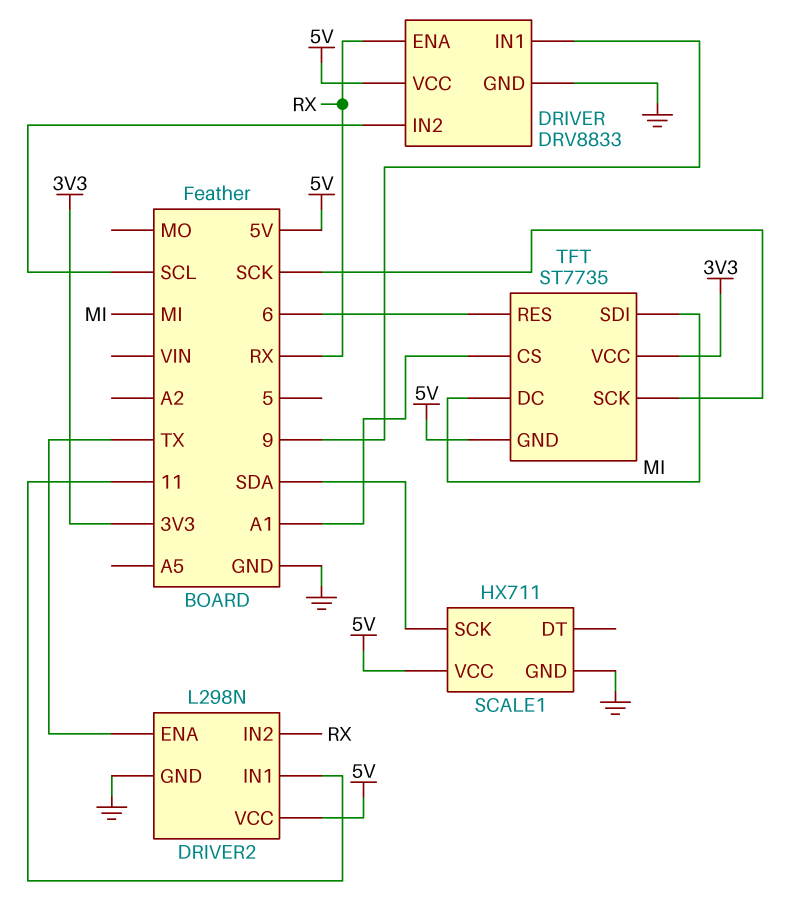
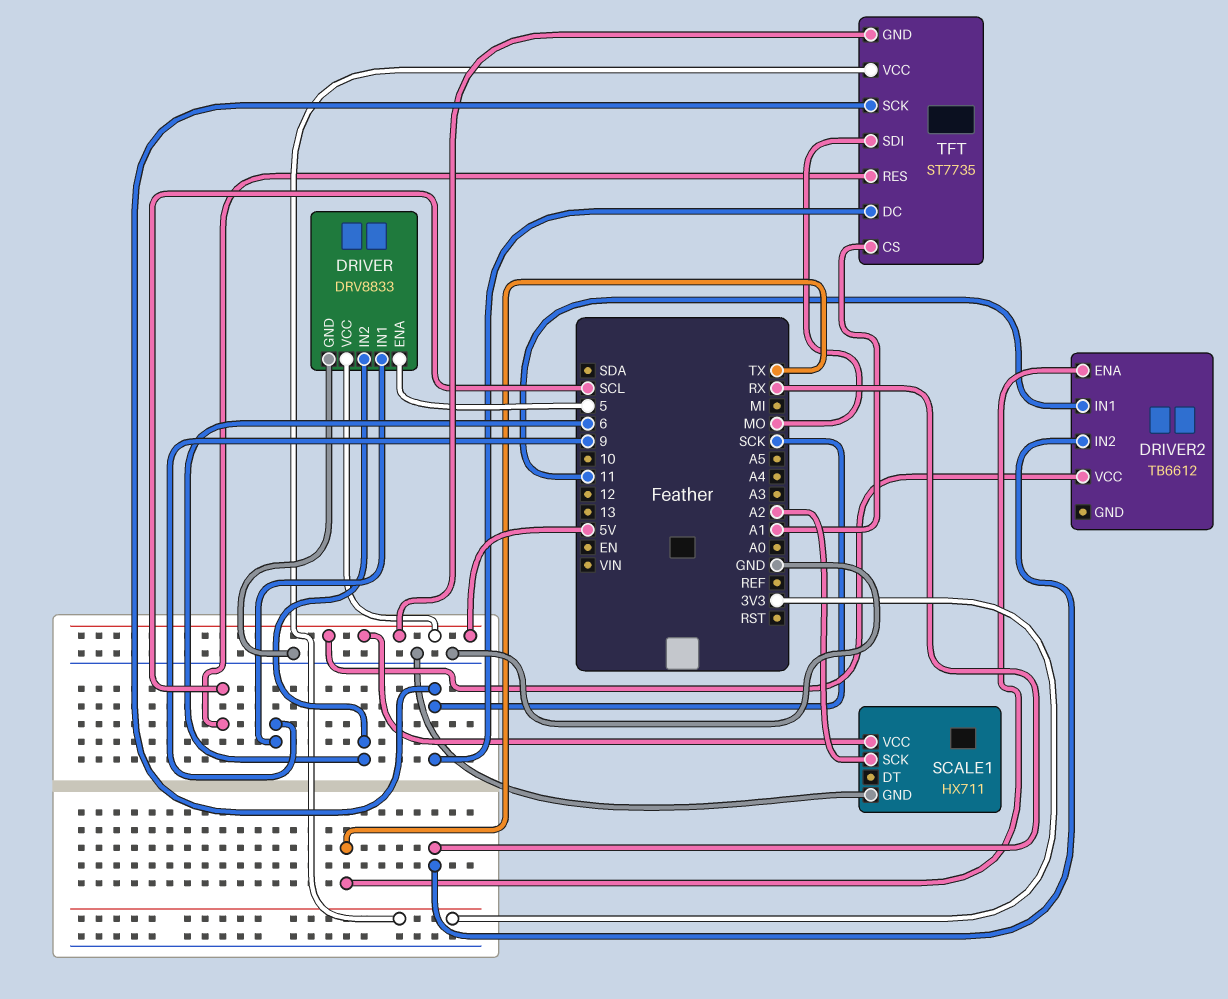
DRIVER pin ENA: RX -> 5
DRIVER pin IN2: SCL -> 6
DRIVER2: L298N -> TB6612
DRIVER2 pin GND: GND -> none
SCALE1 pin SCK: SDA -> A2
TFT pin DC: MI -> SCK
TFT pin RES: 6 -> SCL
TFT pin SDI: MI -> MO

